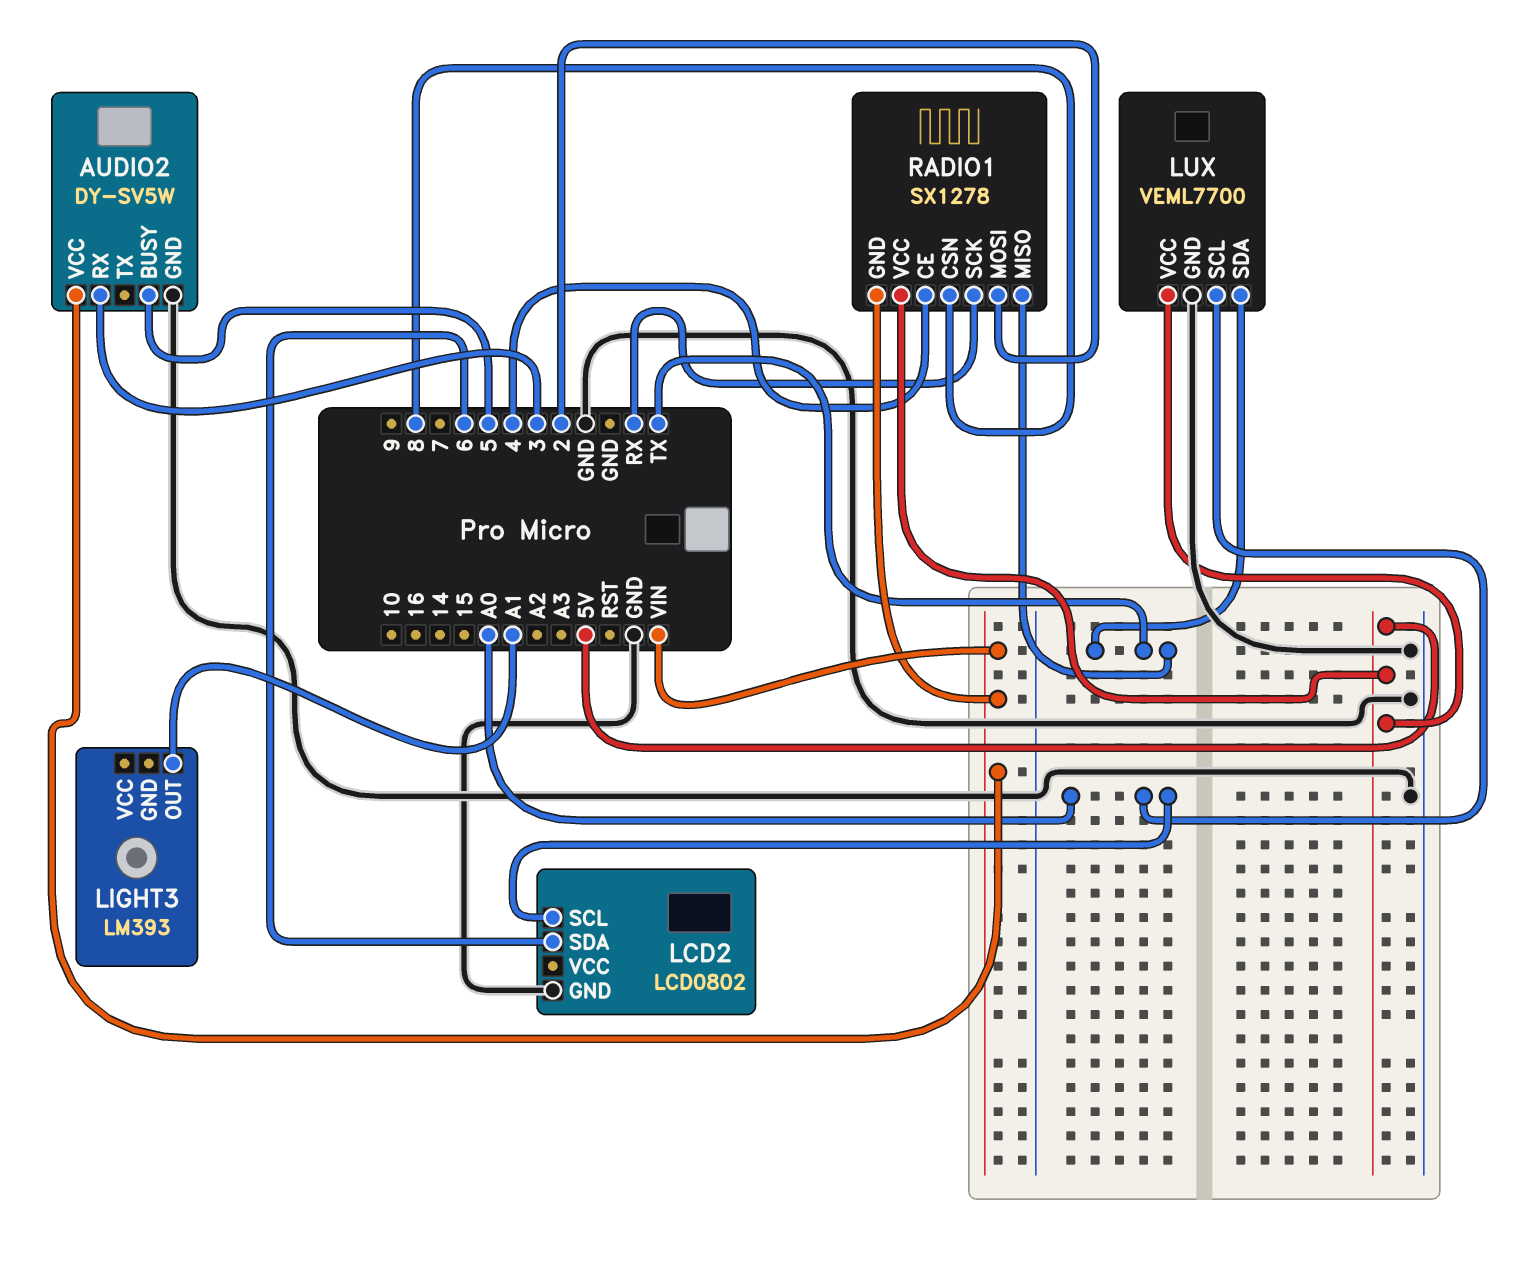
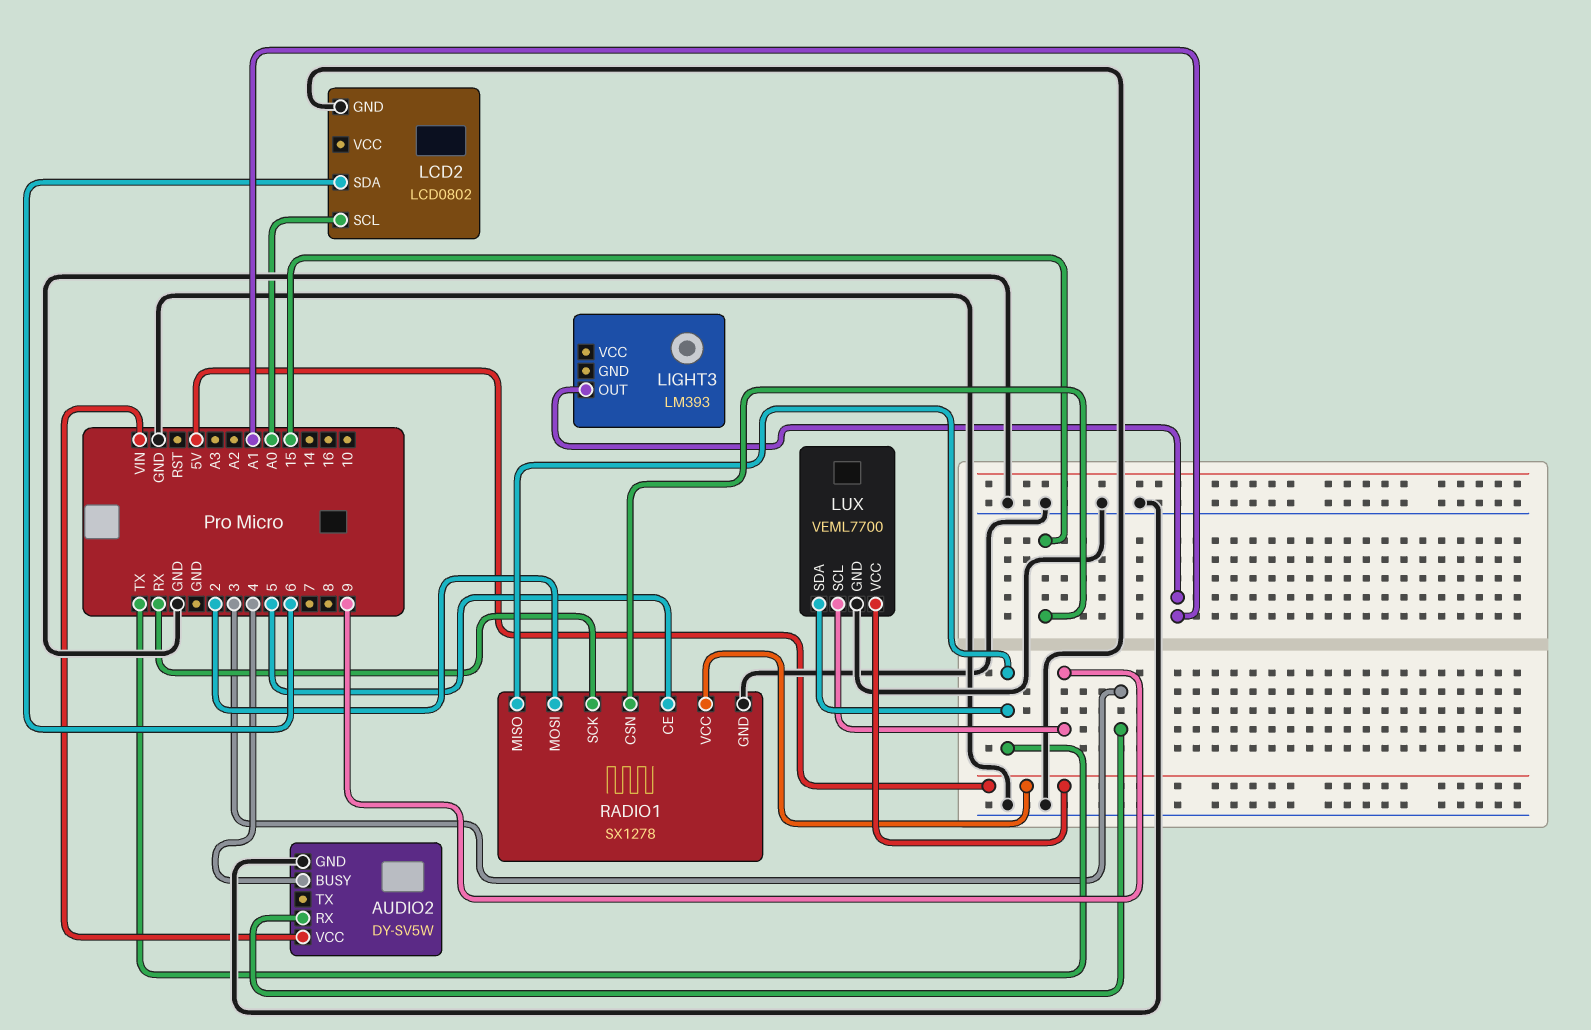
AUDIO2 pin BUSY: 5 -> 4
LUX pin SCL: A0 -> 9
RADIO1 pin CE: 4 -> 5
RADIO1 pin CSN: 8 -> 15
RADIO1 pin GND: VIN -> GND

